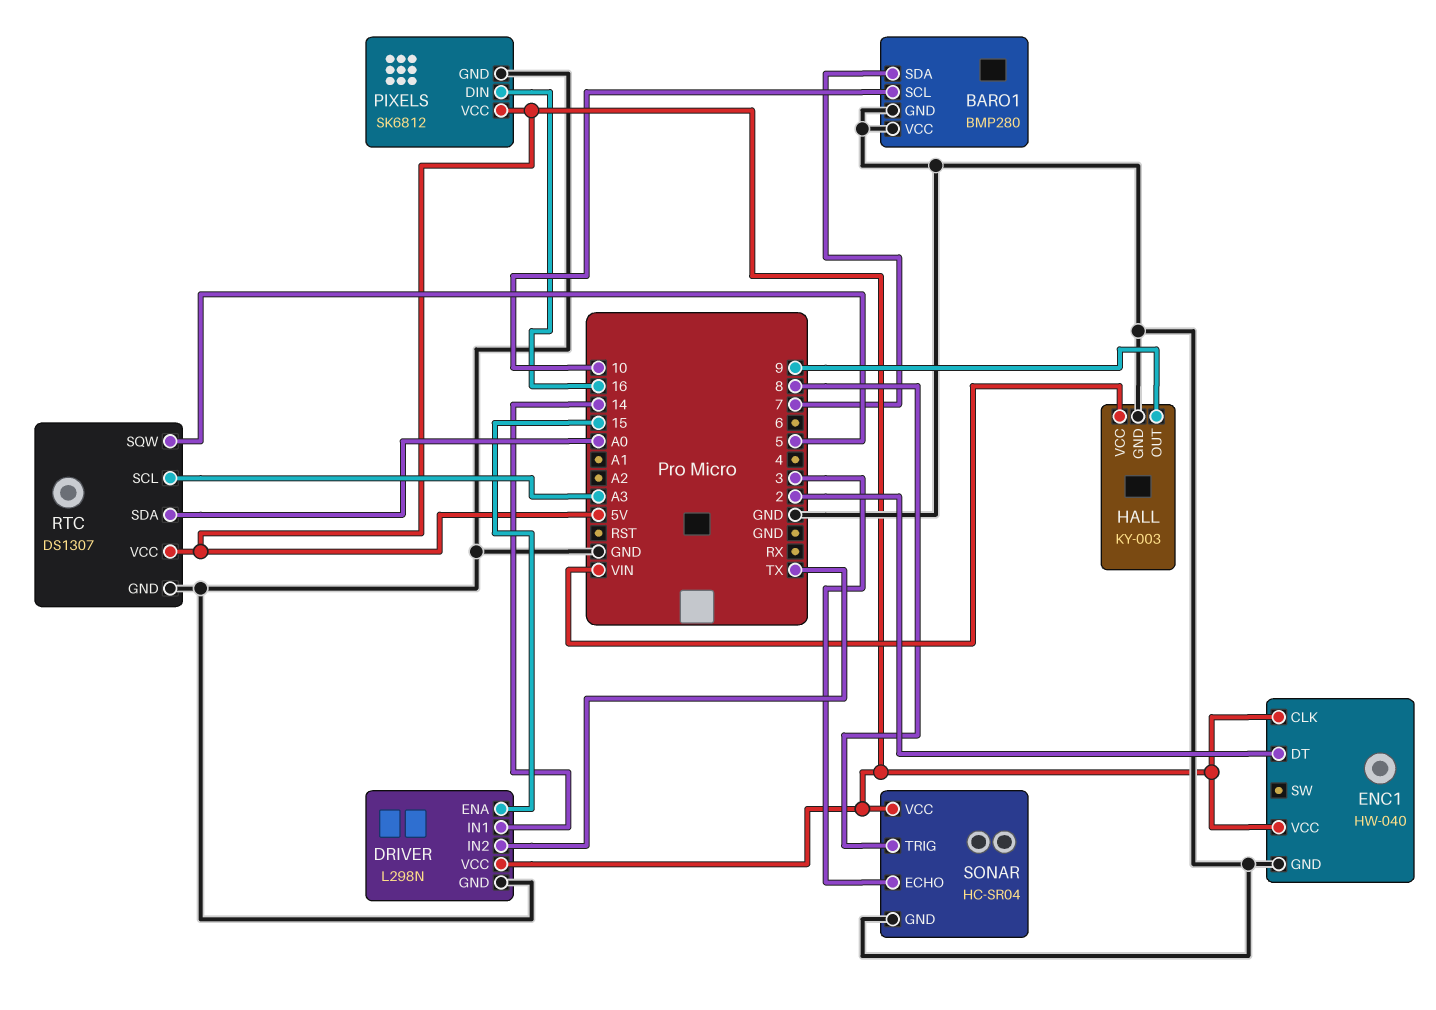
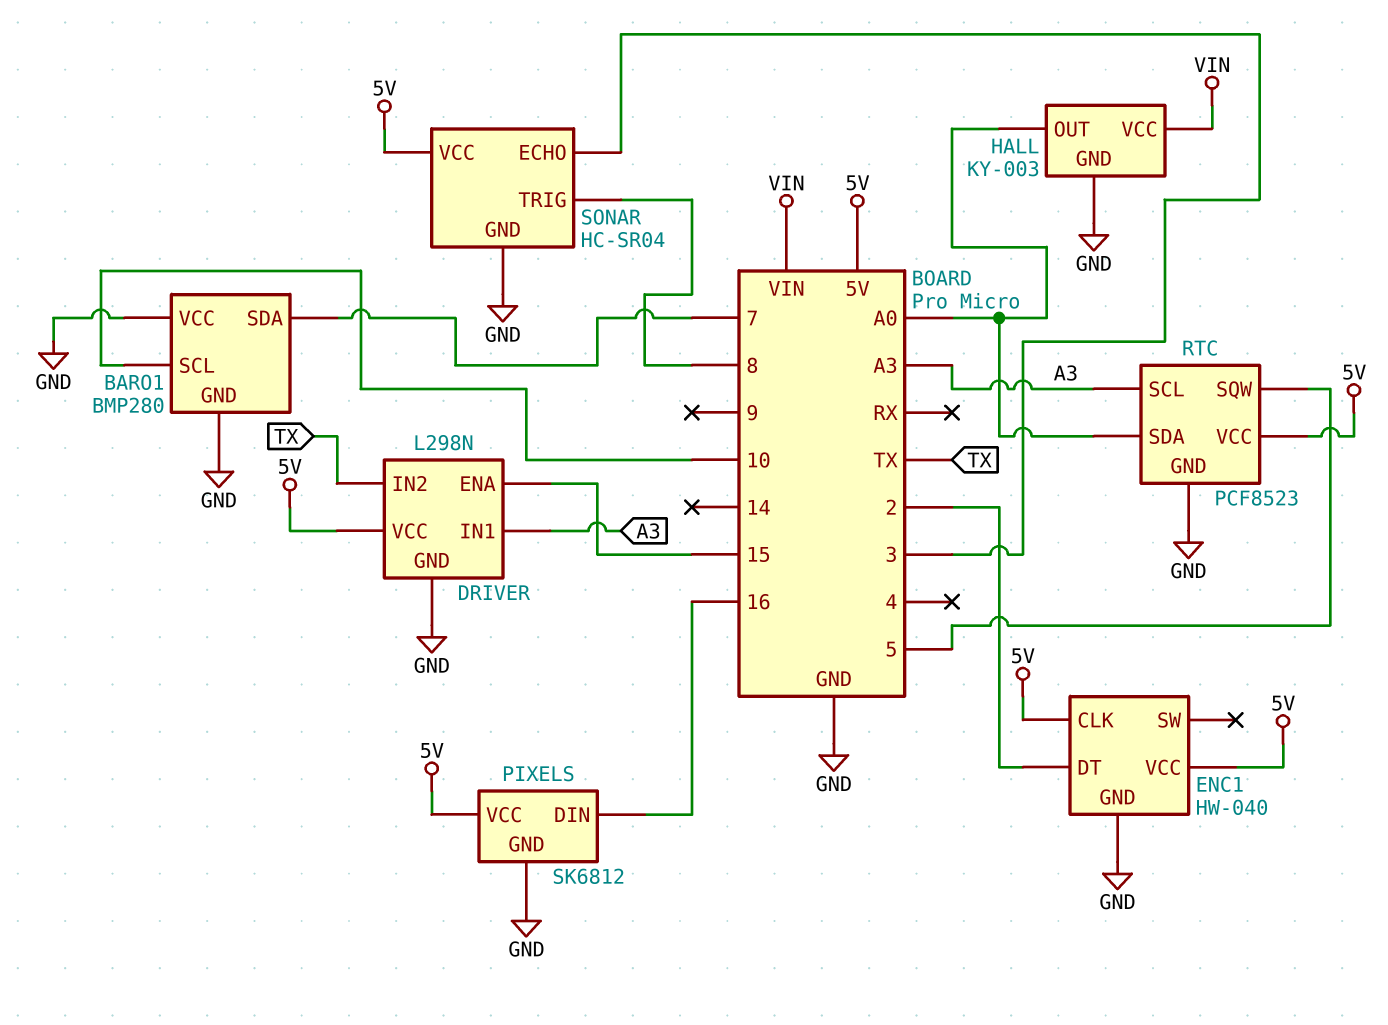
DRIVER pin IN1: 14 -> A3
HALL pin OUT: 9 -> A0
RTC: DS1307 -> PCF8523

